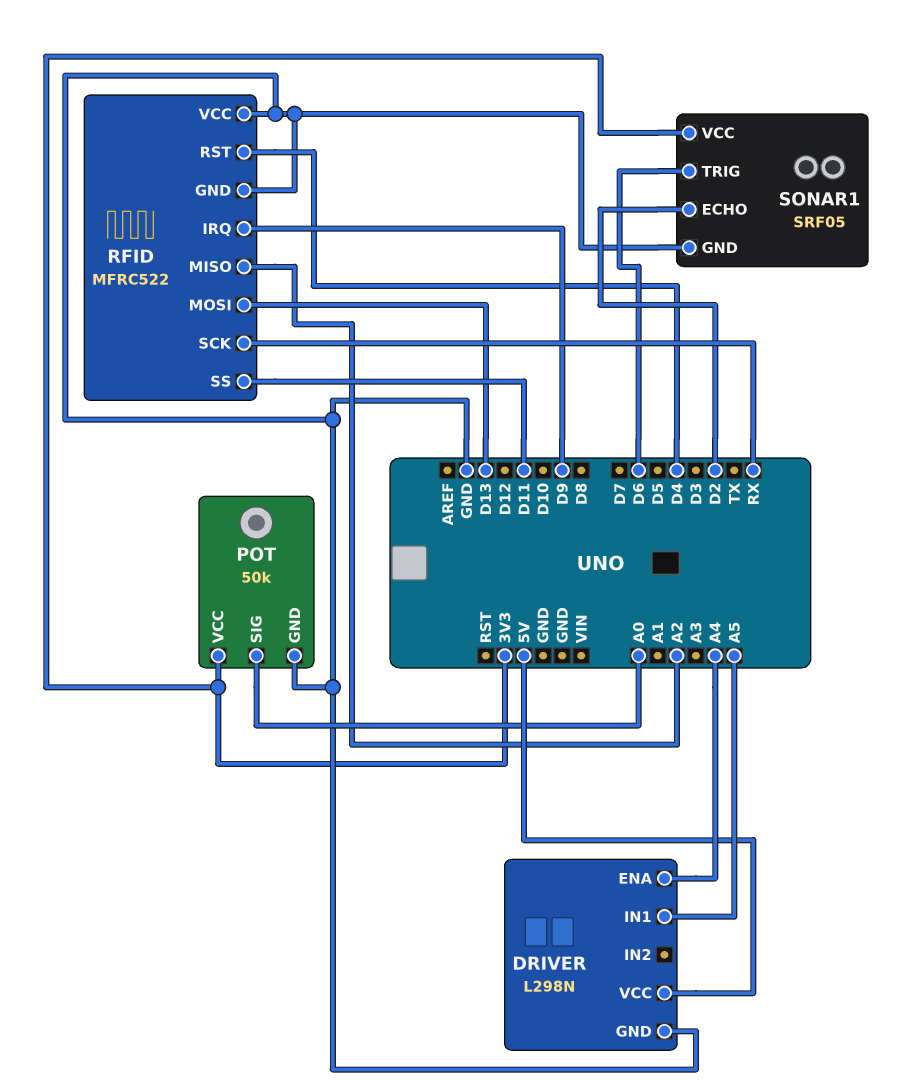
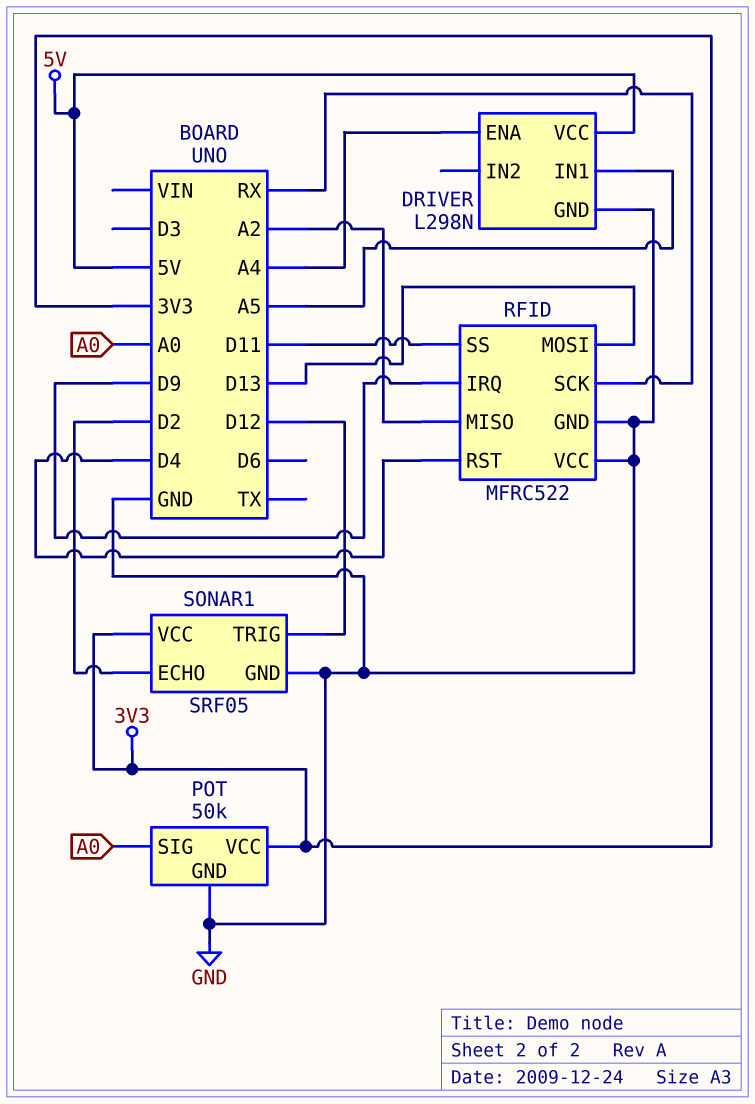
SONAR1 pin TRIG: D6 -> D12

